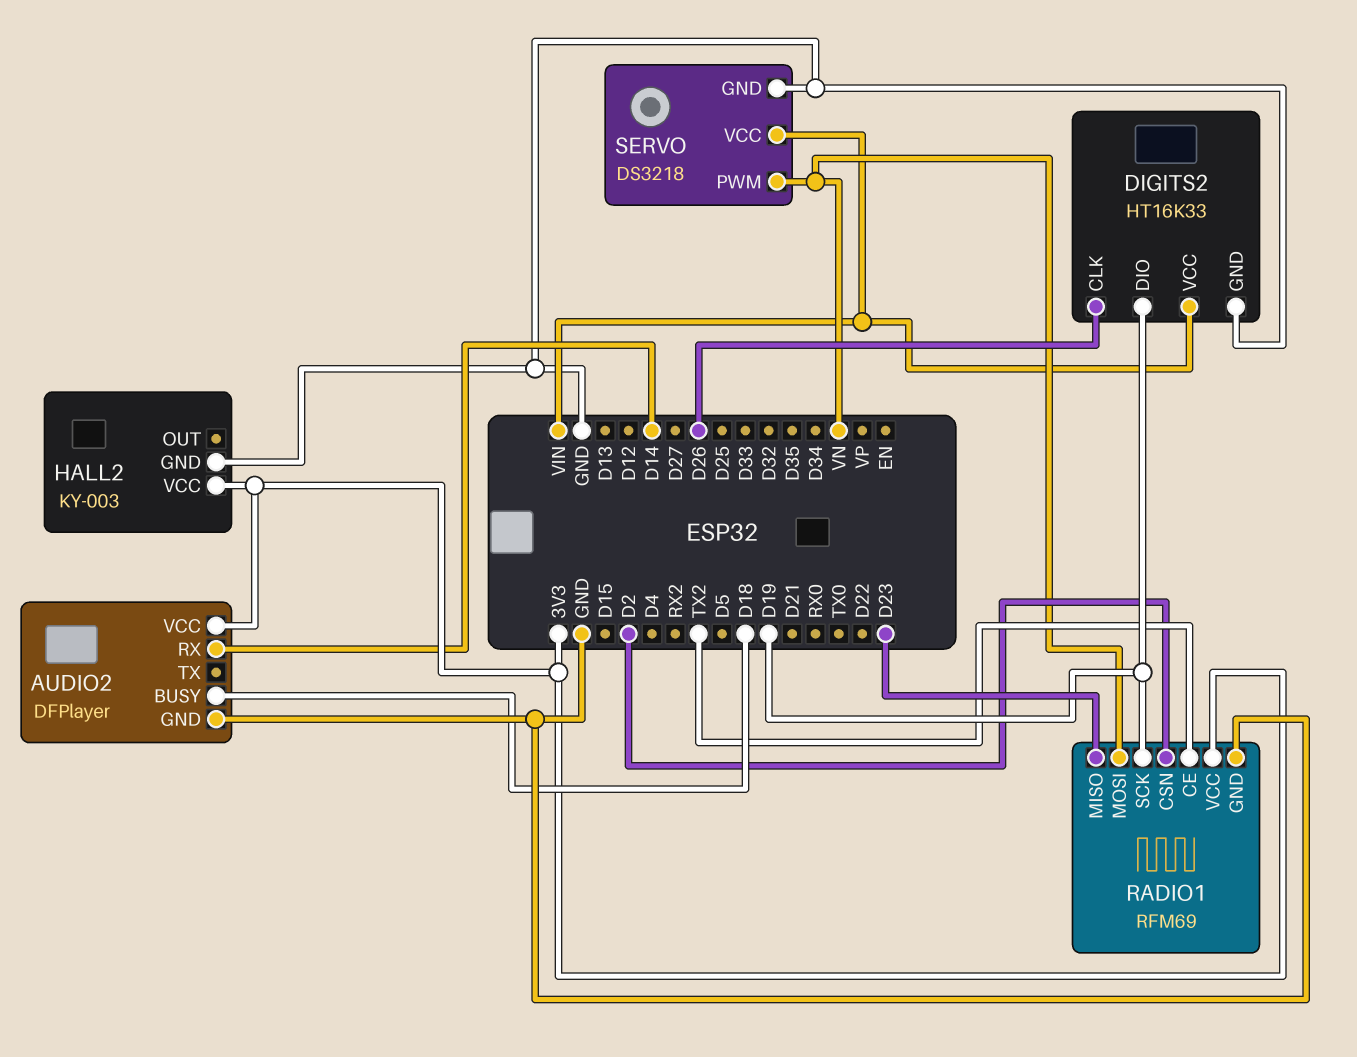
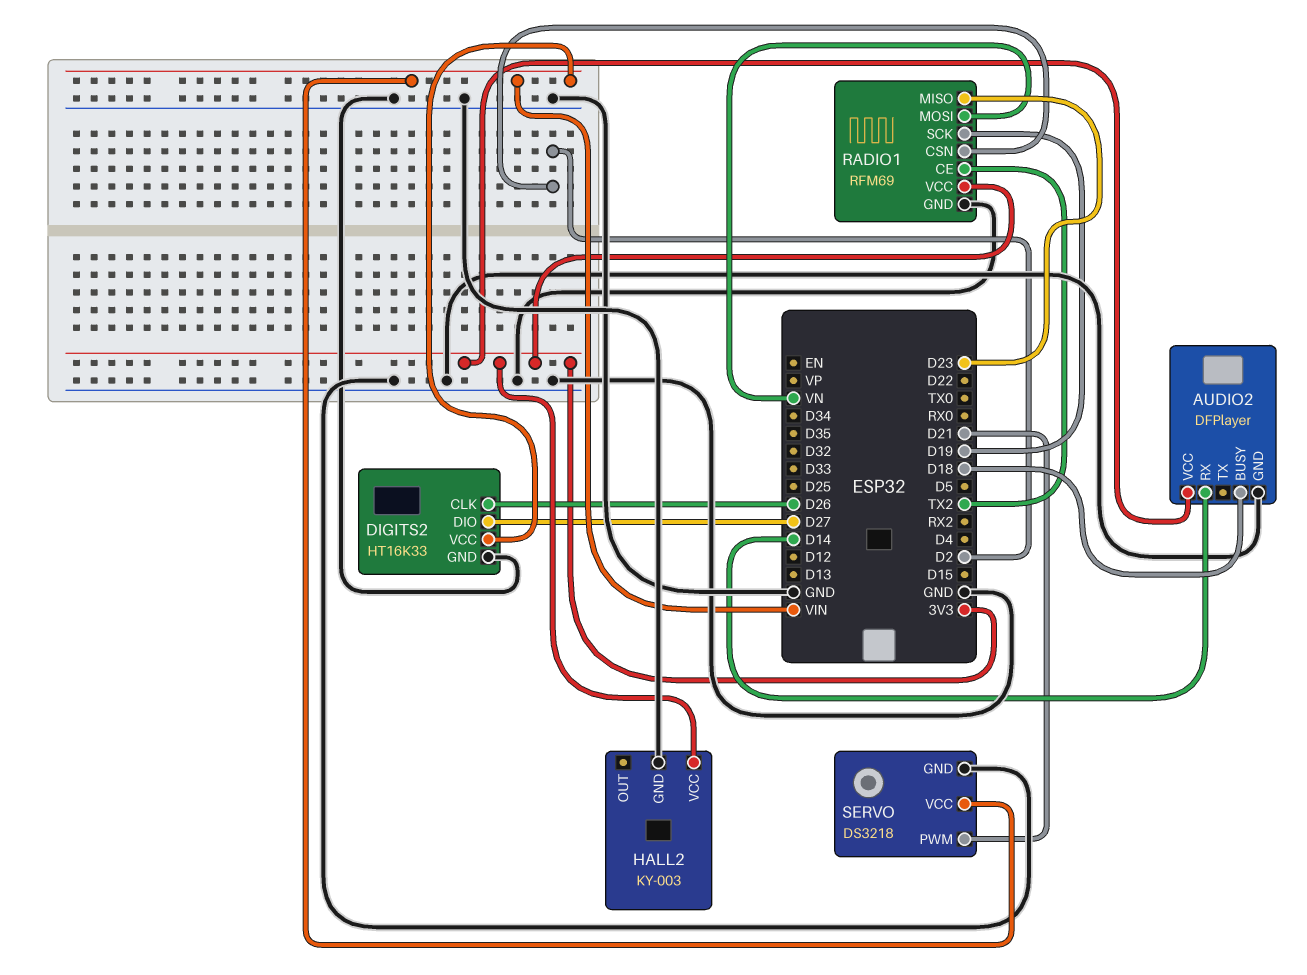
DIGITS2 pin DIO: D19 -> D27
SERVO pin PWM: VN -> D21

